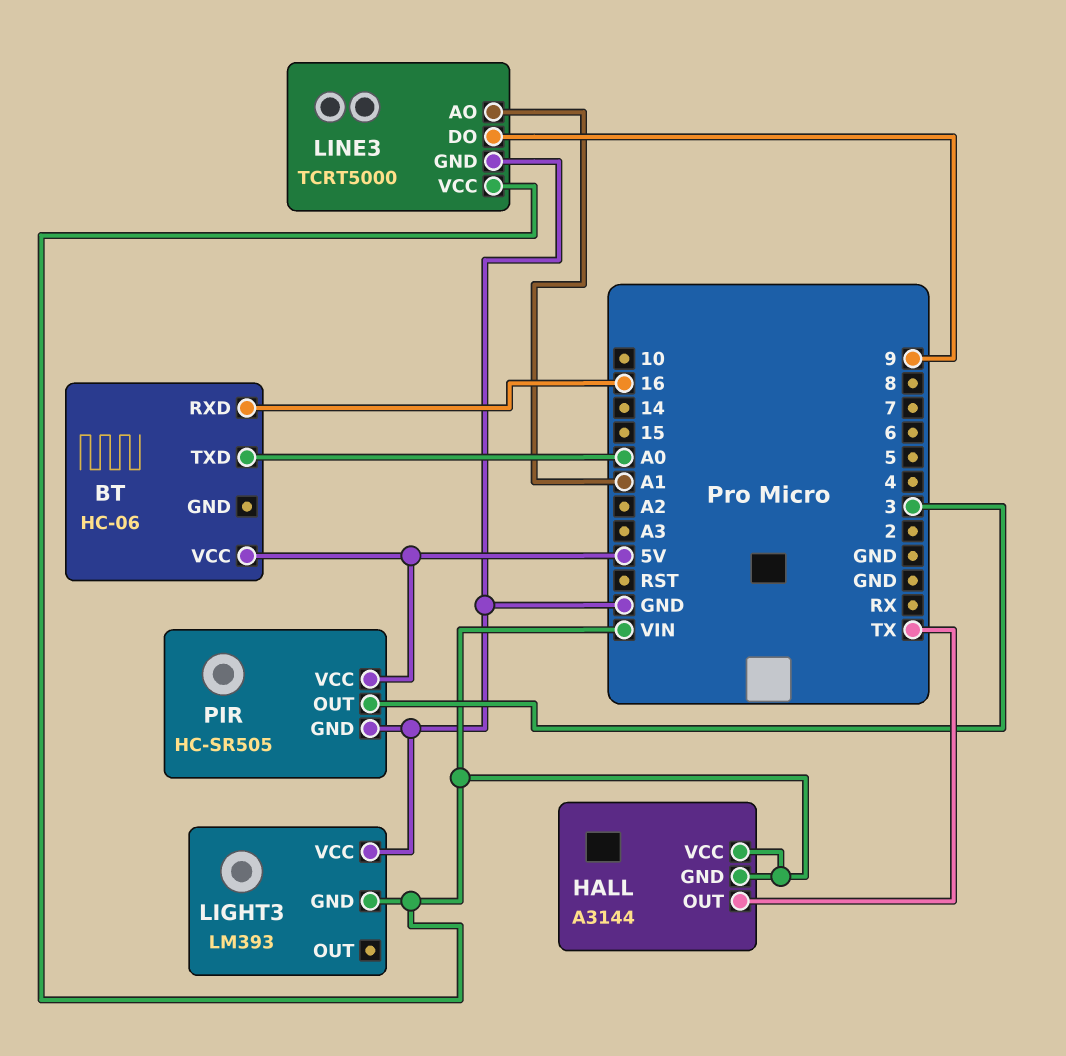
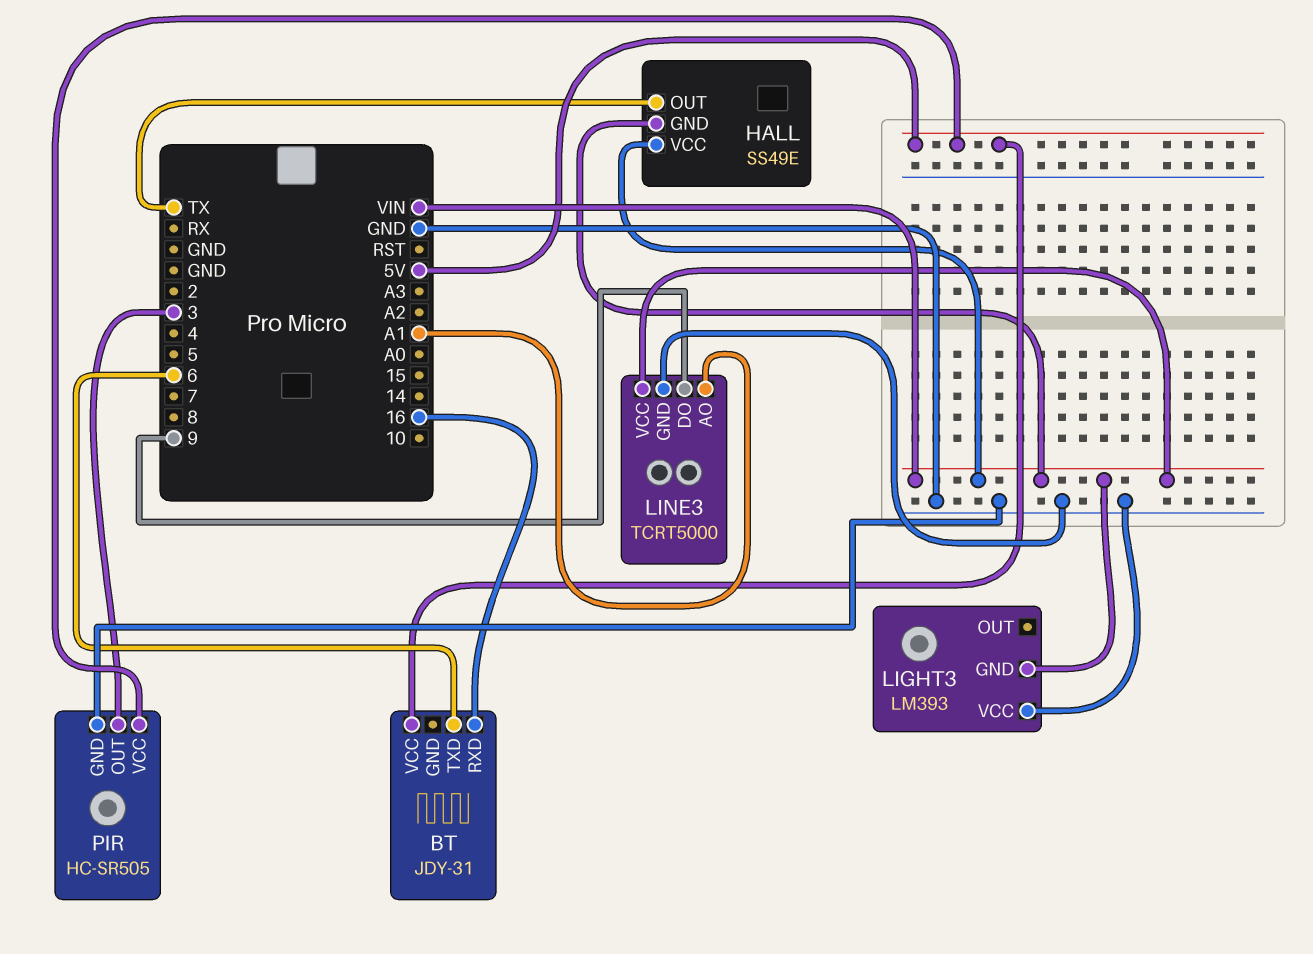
BT: HC-06 -> JDY-31
BT pin TXD: A0 -> 6
HALL: A3144 -> SS49E

